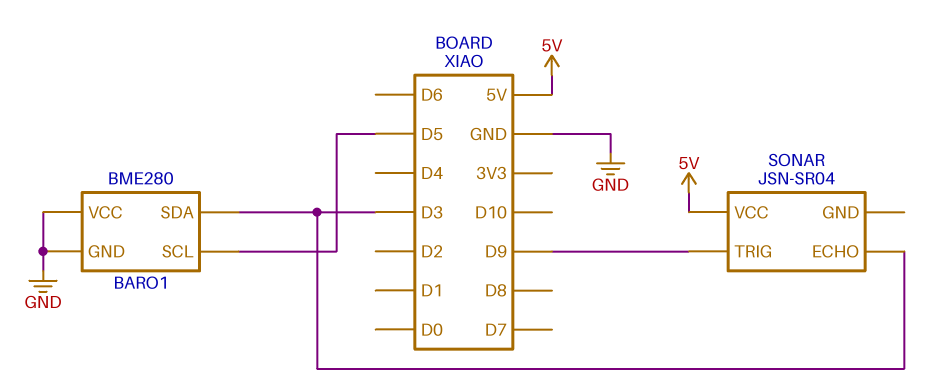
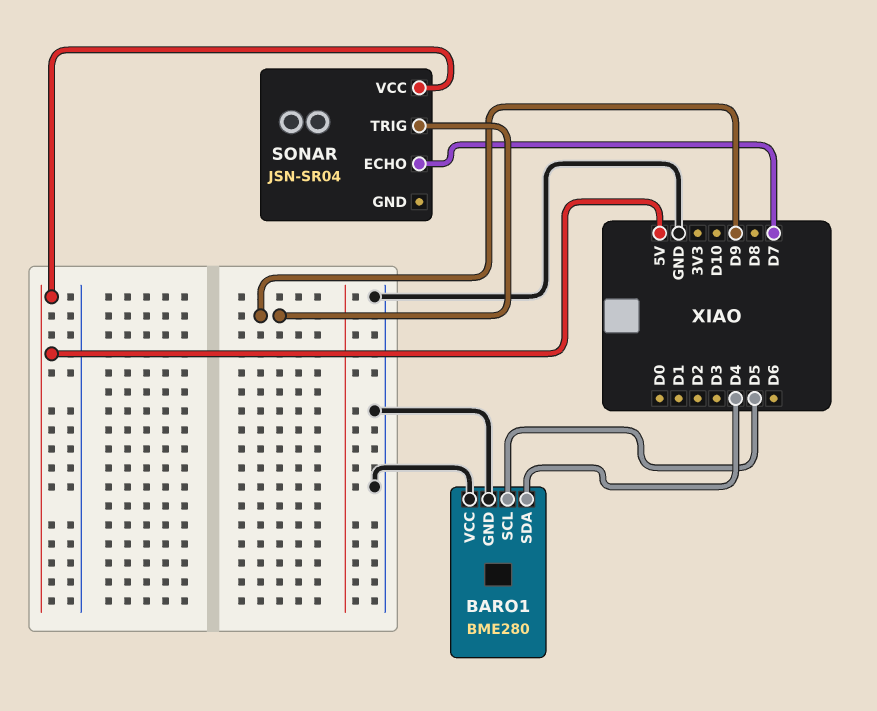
BARO1 pin SDA: D3 -> D4
SONAR pin ECHO: D3 -> D7

